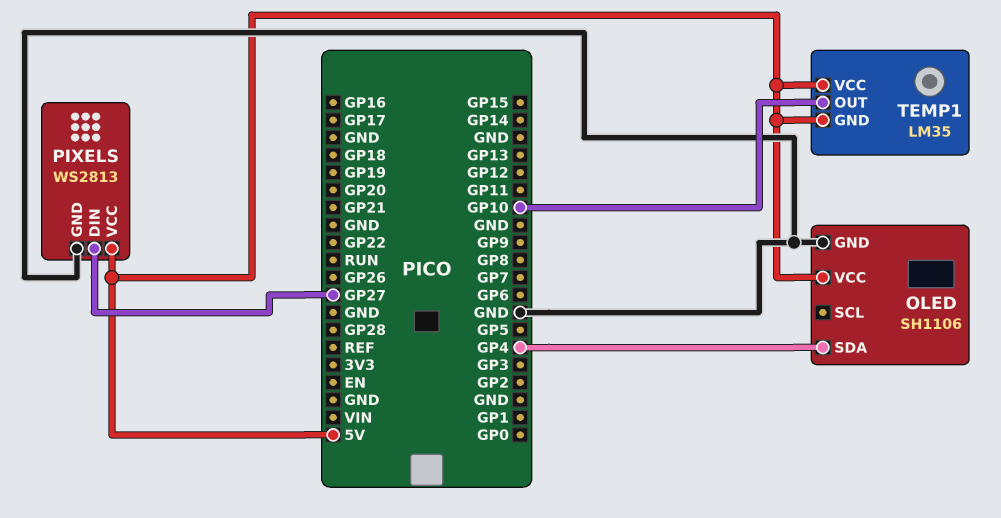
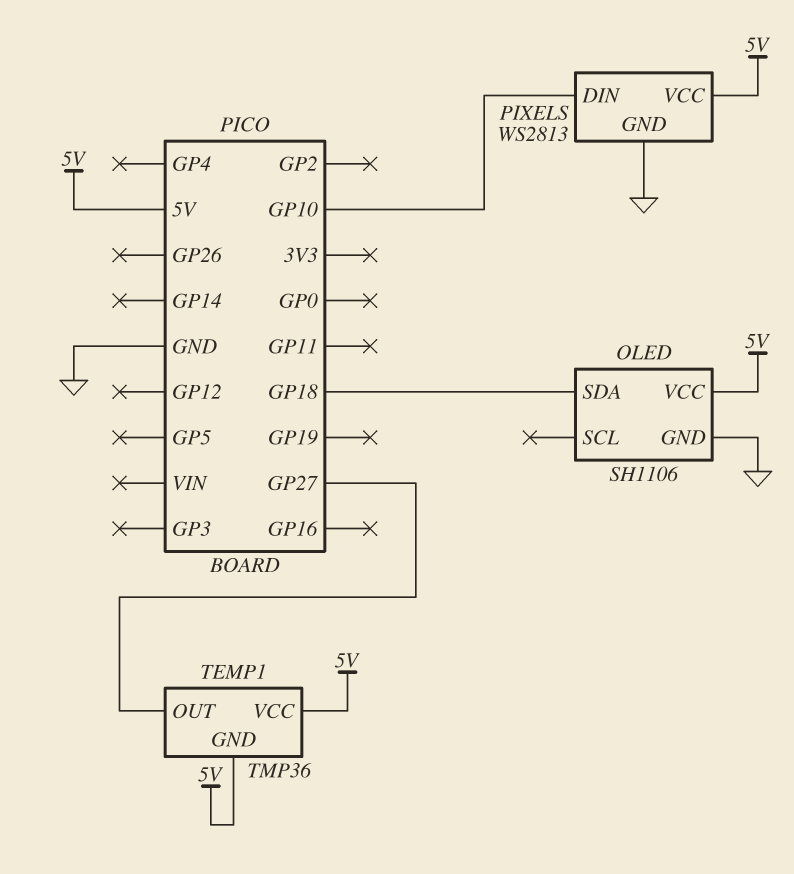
OLED pin SDA: GP4 -> GP18
PIXELS pin DIN: GP27 -> GP10
TEMP1: LM35 -> TMP36
TEMP1 pin OUT: GP10 -> GP27

